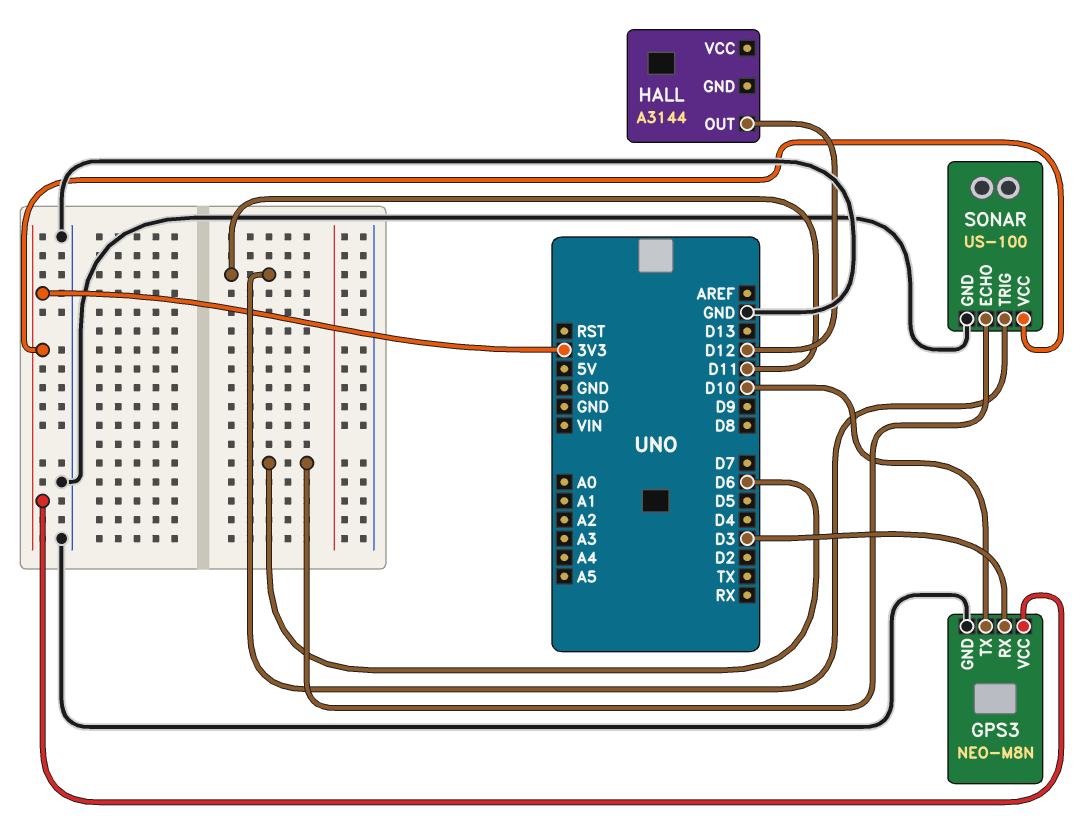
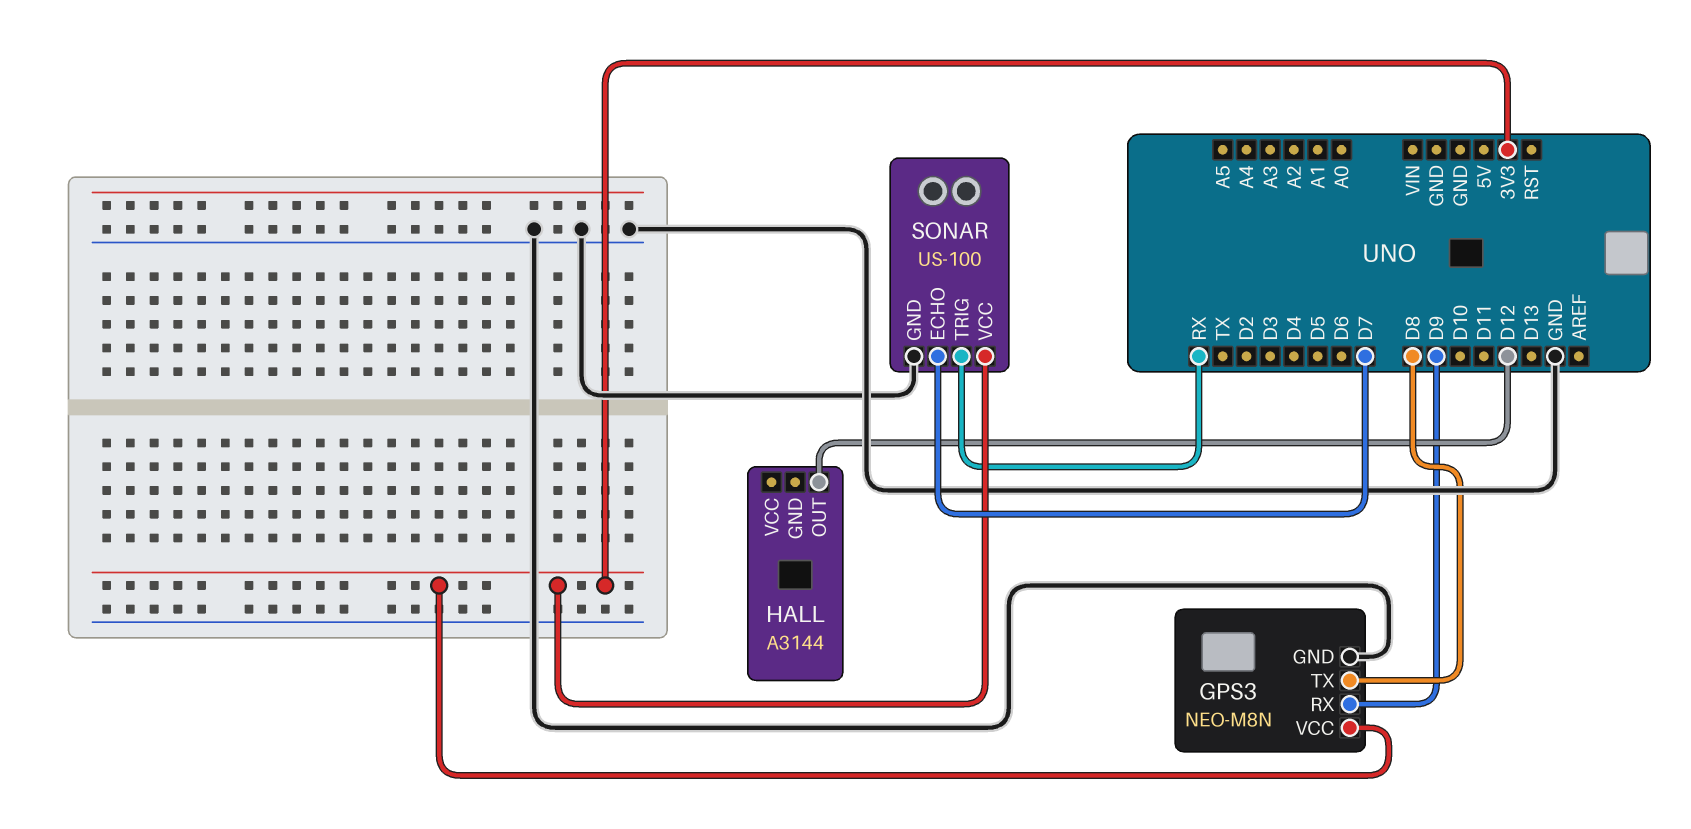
GPS3 pin RX: D3 -> D9
GPS3 pin TX: D10 -> D8
SONAR pin ECHO: D6 -> D7
SONAR pin TRIG: D11 -> RX

